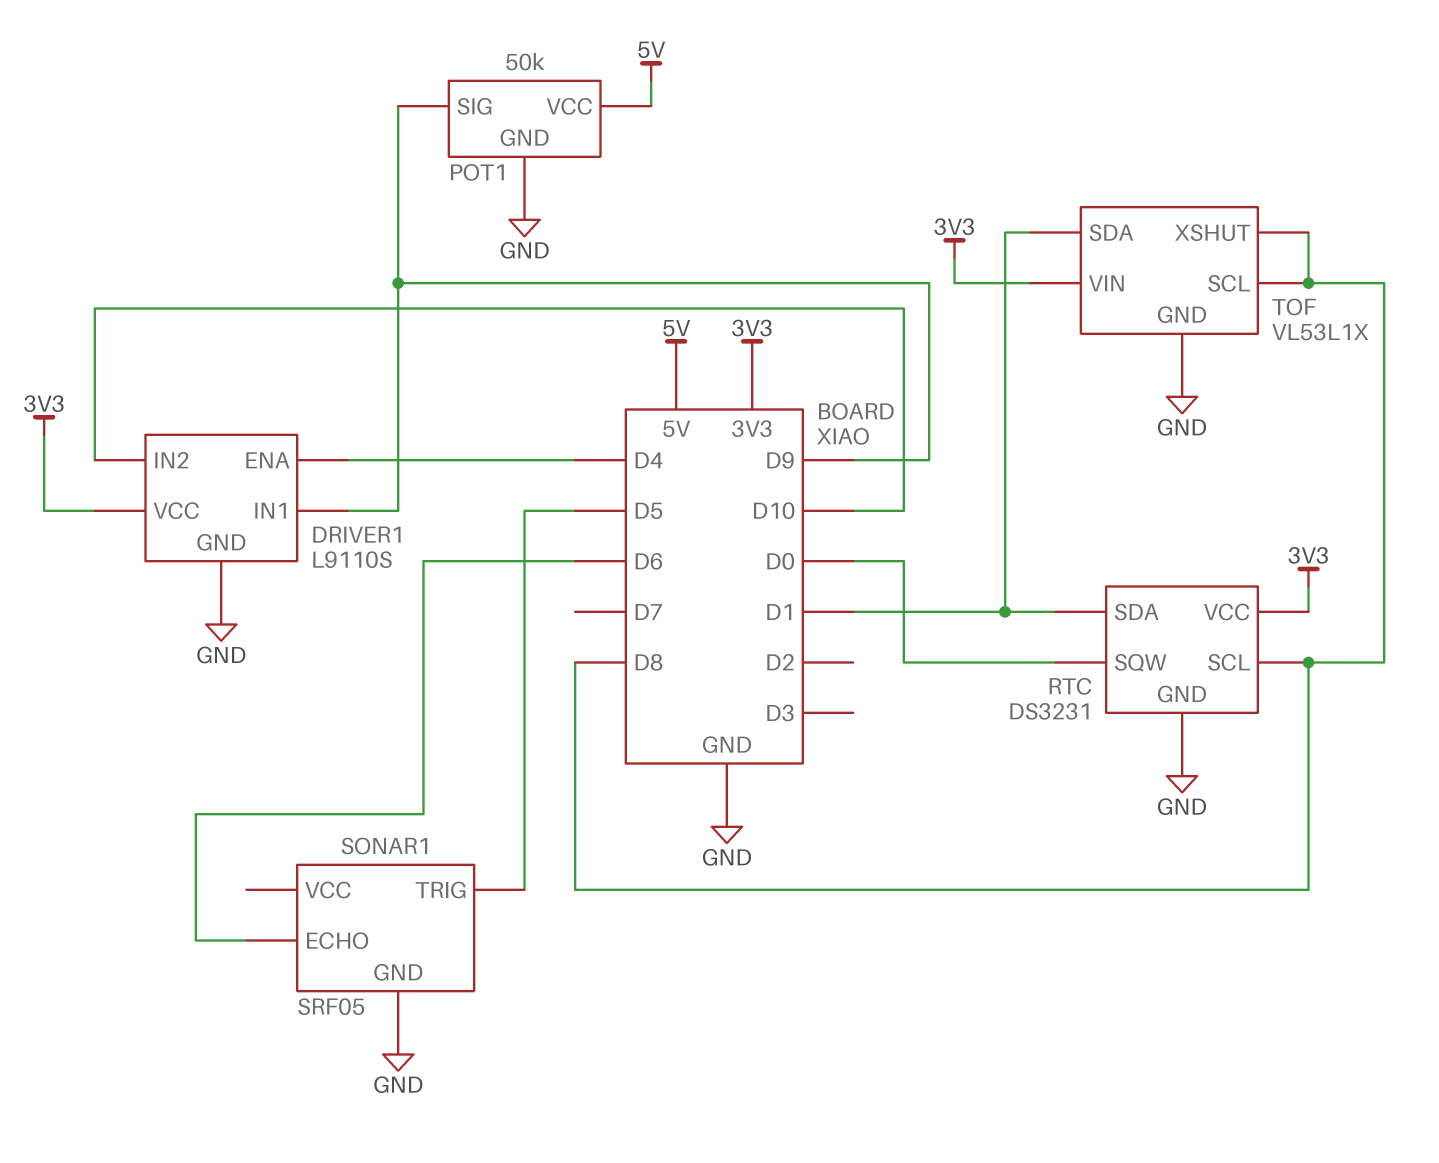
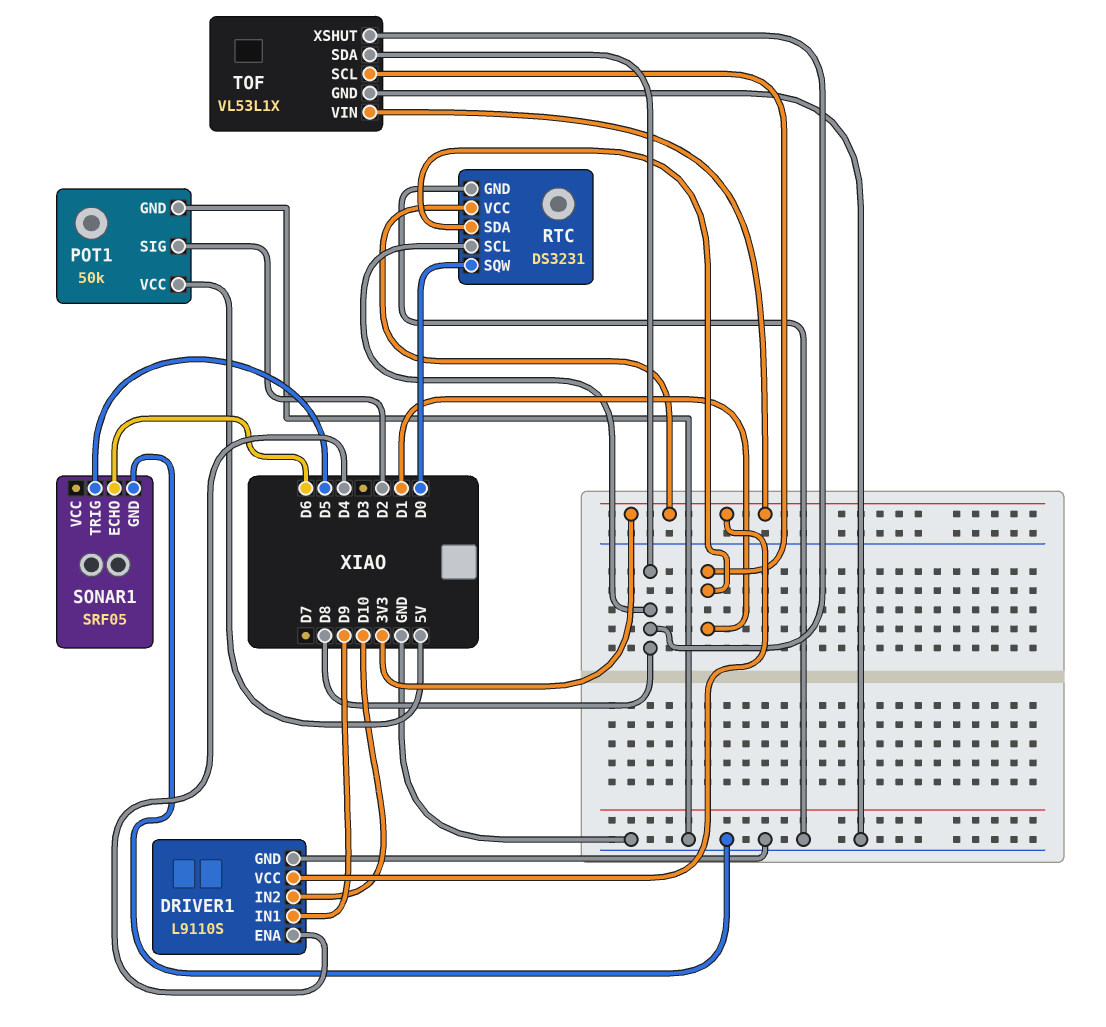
POT1 pin SIG: D9 -> D2
TOF pin SCL: D8 -> D1
TOF pin SDA: D1 -> D8

